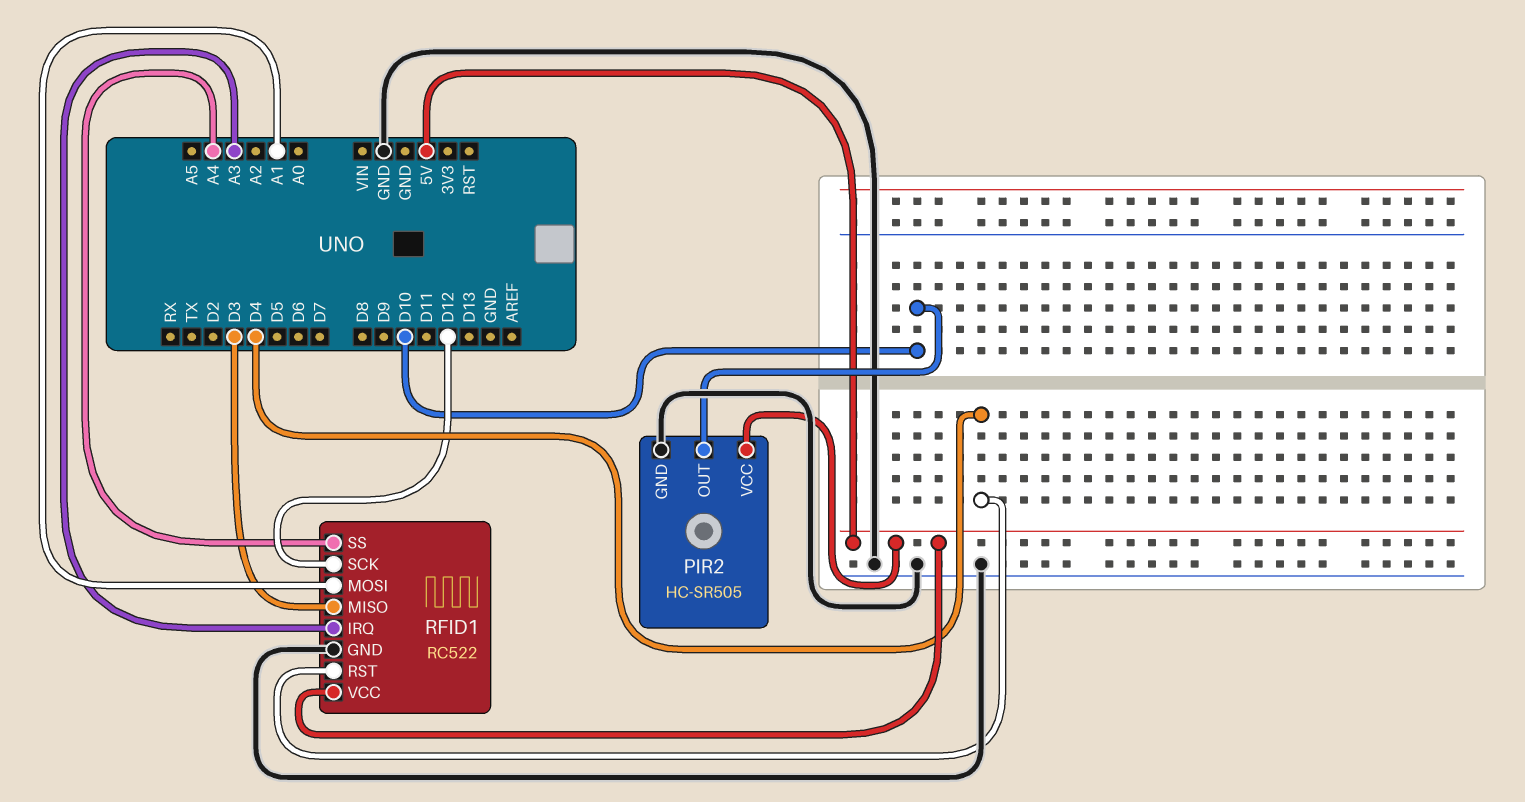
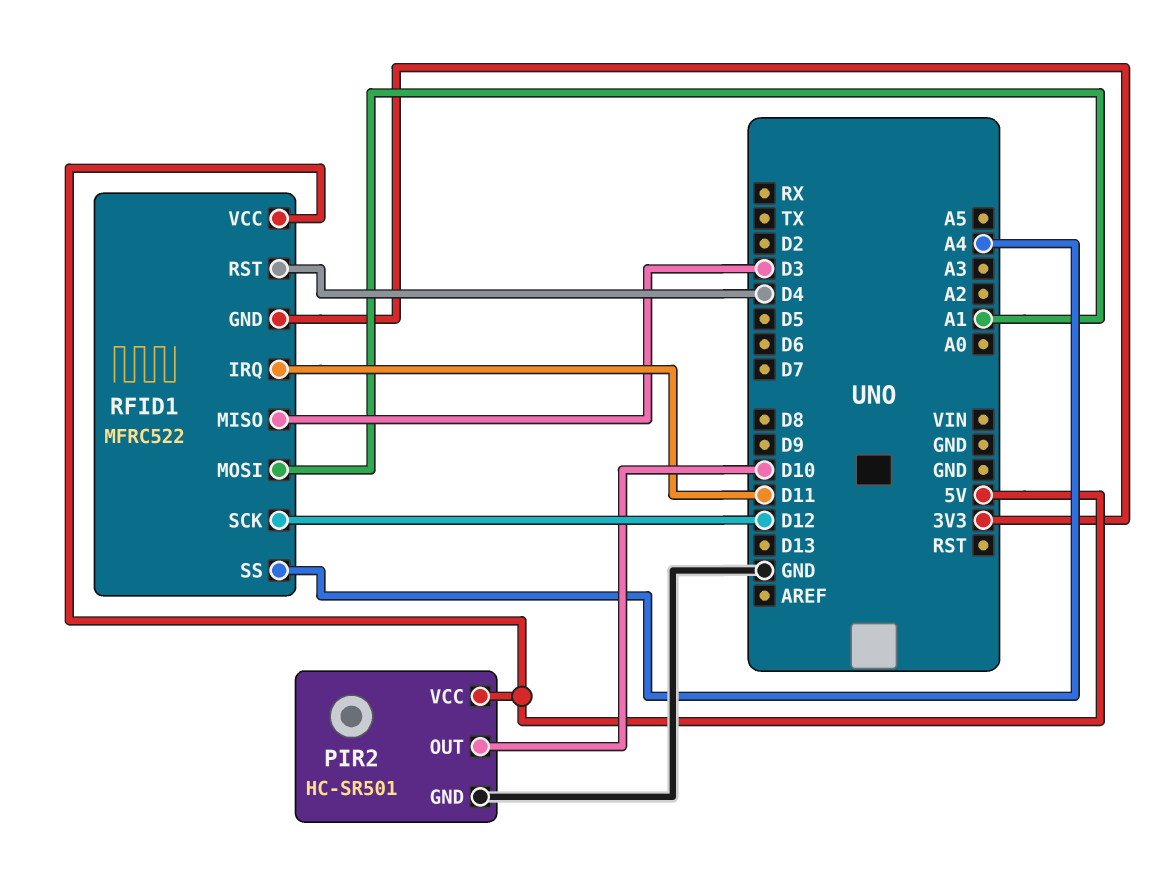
PIR2: HC-SR505 -> HC-SR501
RFID1: RC522 -> MFRC522
RFID1 pin GND: GND -> 3V3
RFID1 pin IRQ: A3 -> D11

